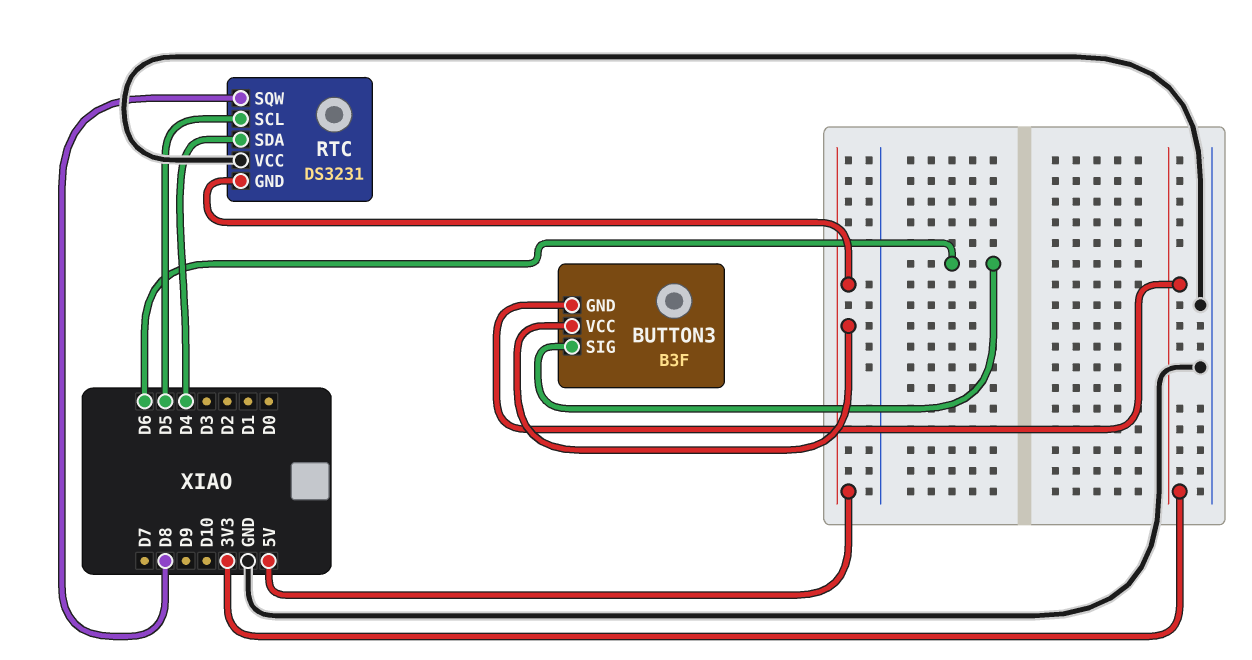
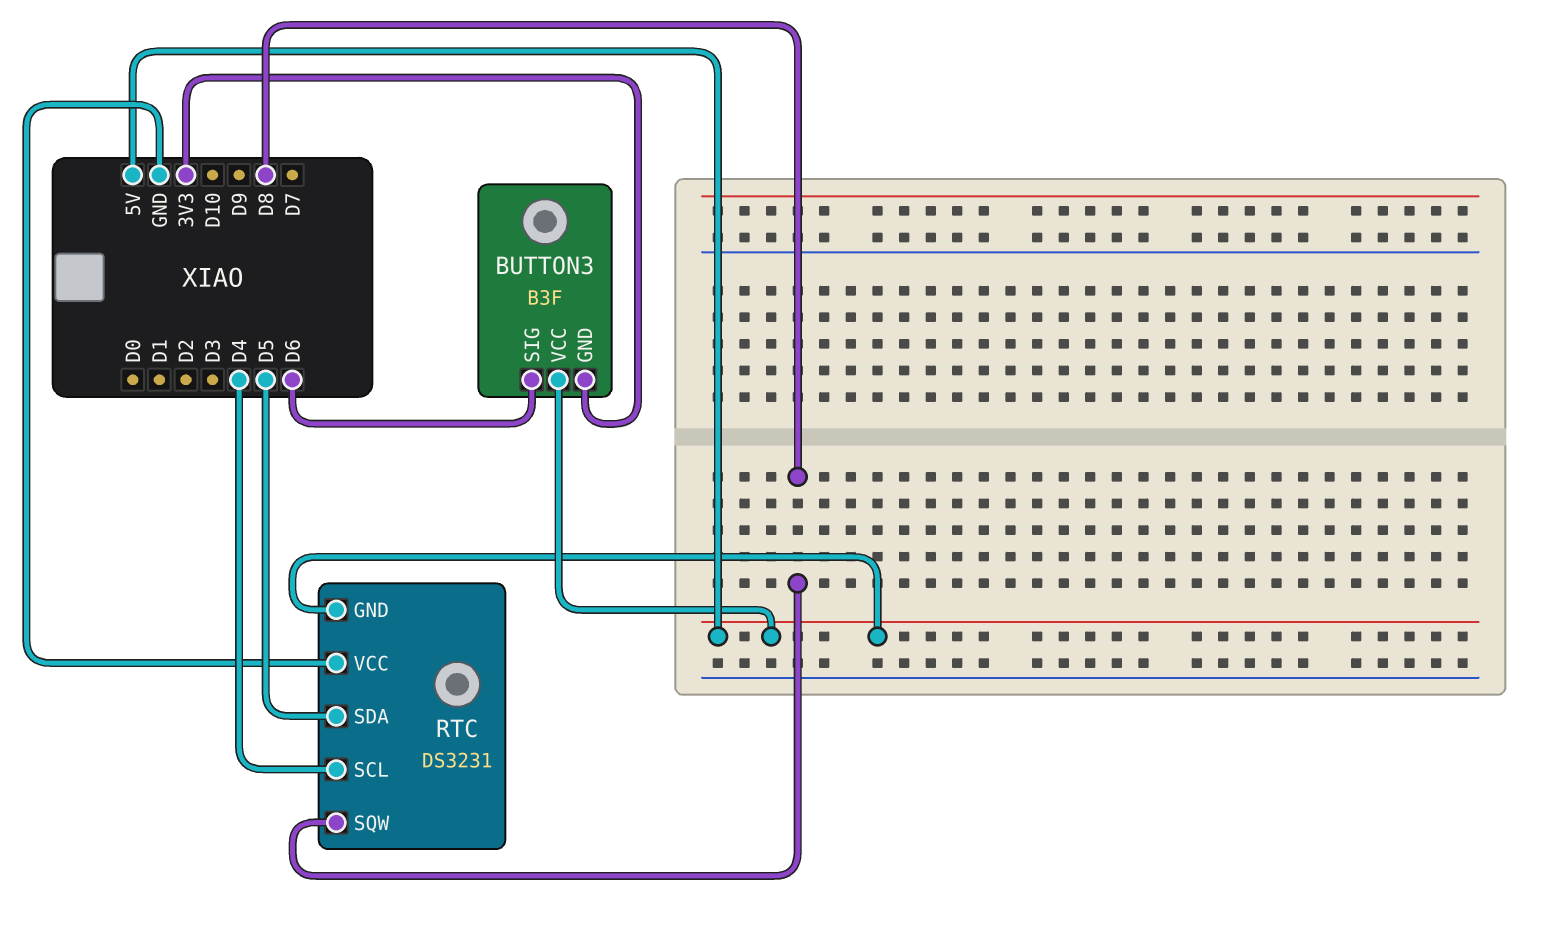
RTC pin SCL: D5 -> D4
RTC pin SDA: D4 -> D5

